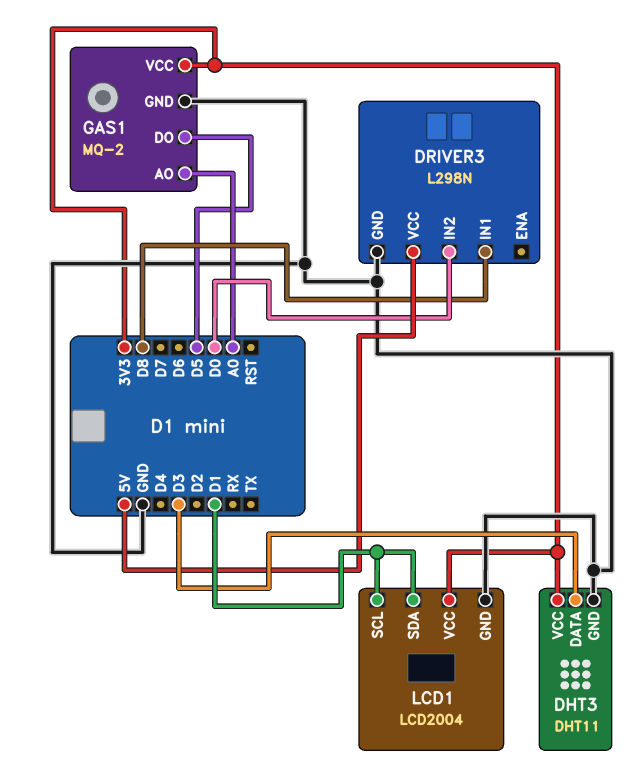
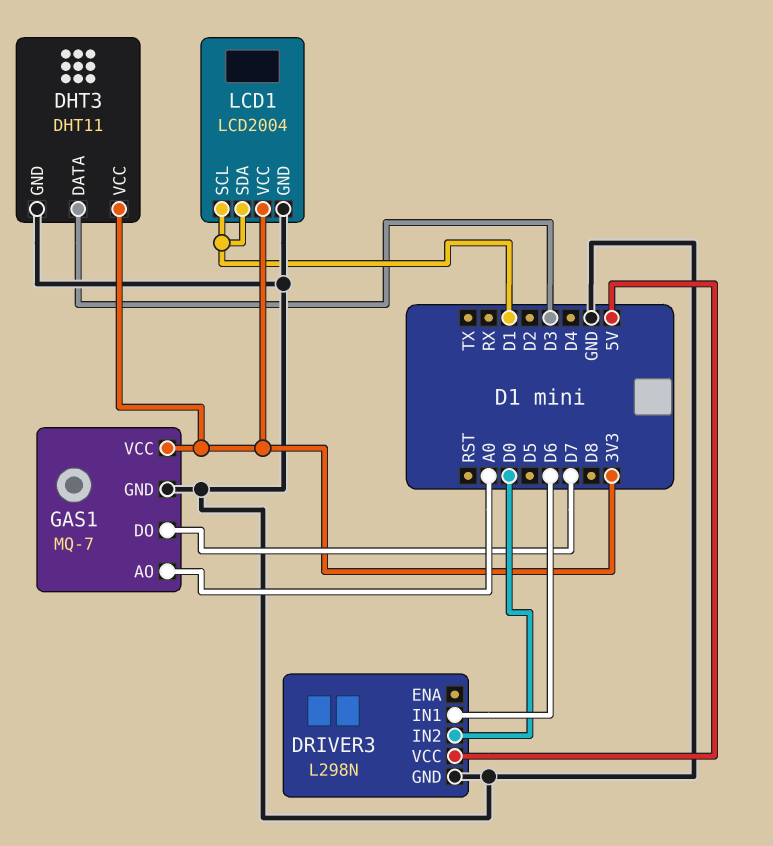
DRIVER3 pin IN1: D8 -> D6
GAS1: MQ-2 -> MQ-7
GAS1 pin DO: D5 -> D7

